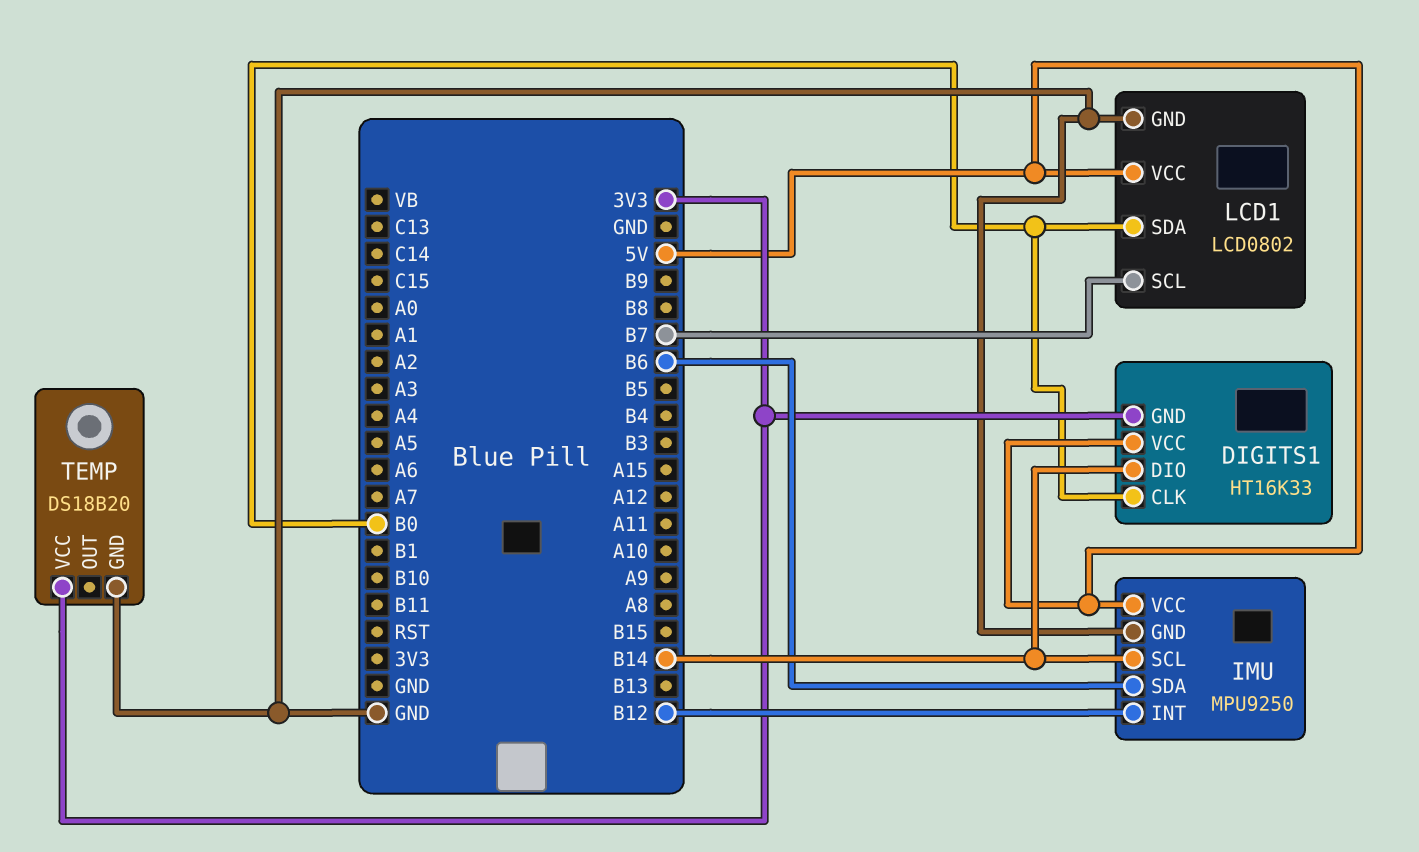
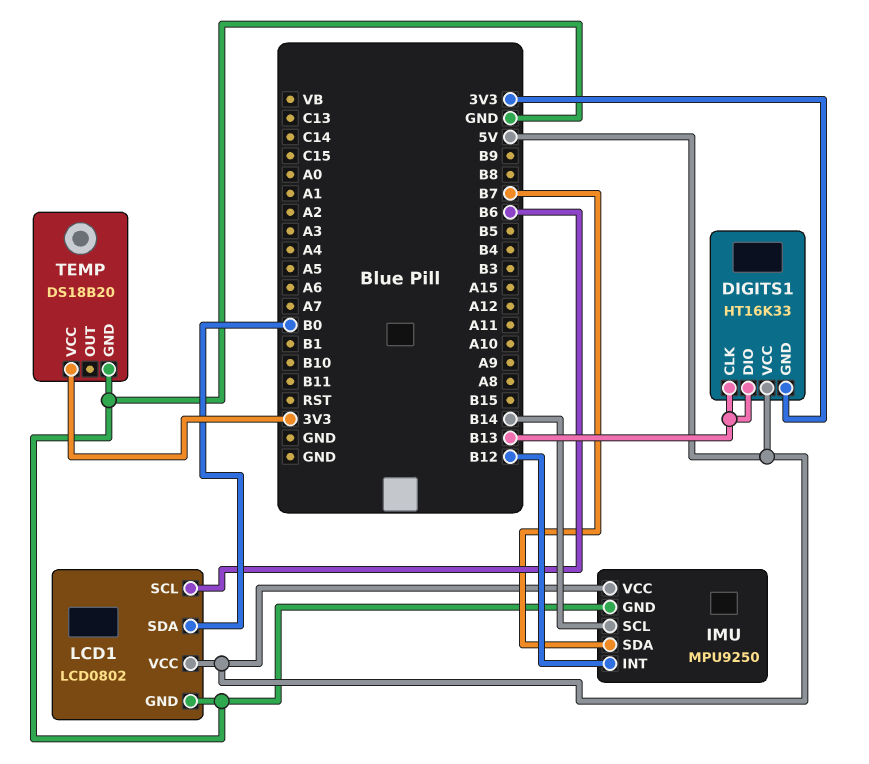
DIGITS1 pin CLK: B0 -> B13
DIGITS1 pin DIO: B14 -> B13
IMU pin SDA: B6 -> B7
LCD1 pin SCL: B7 -> B6

